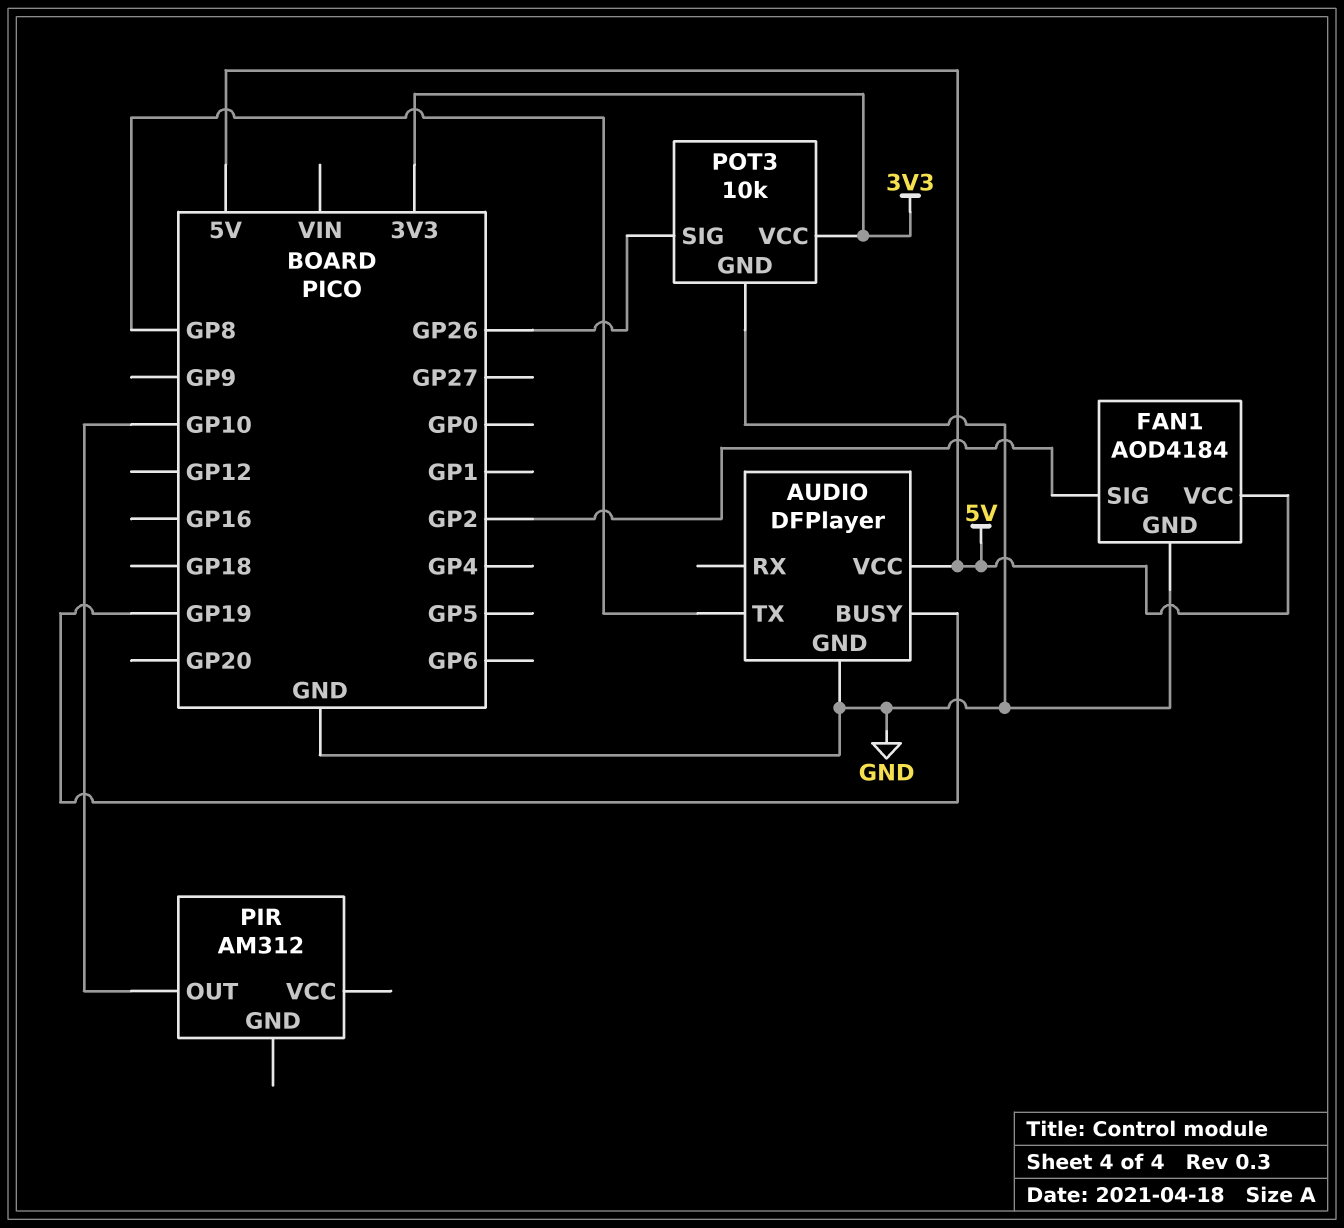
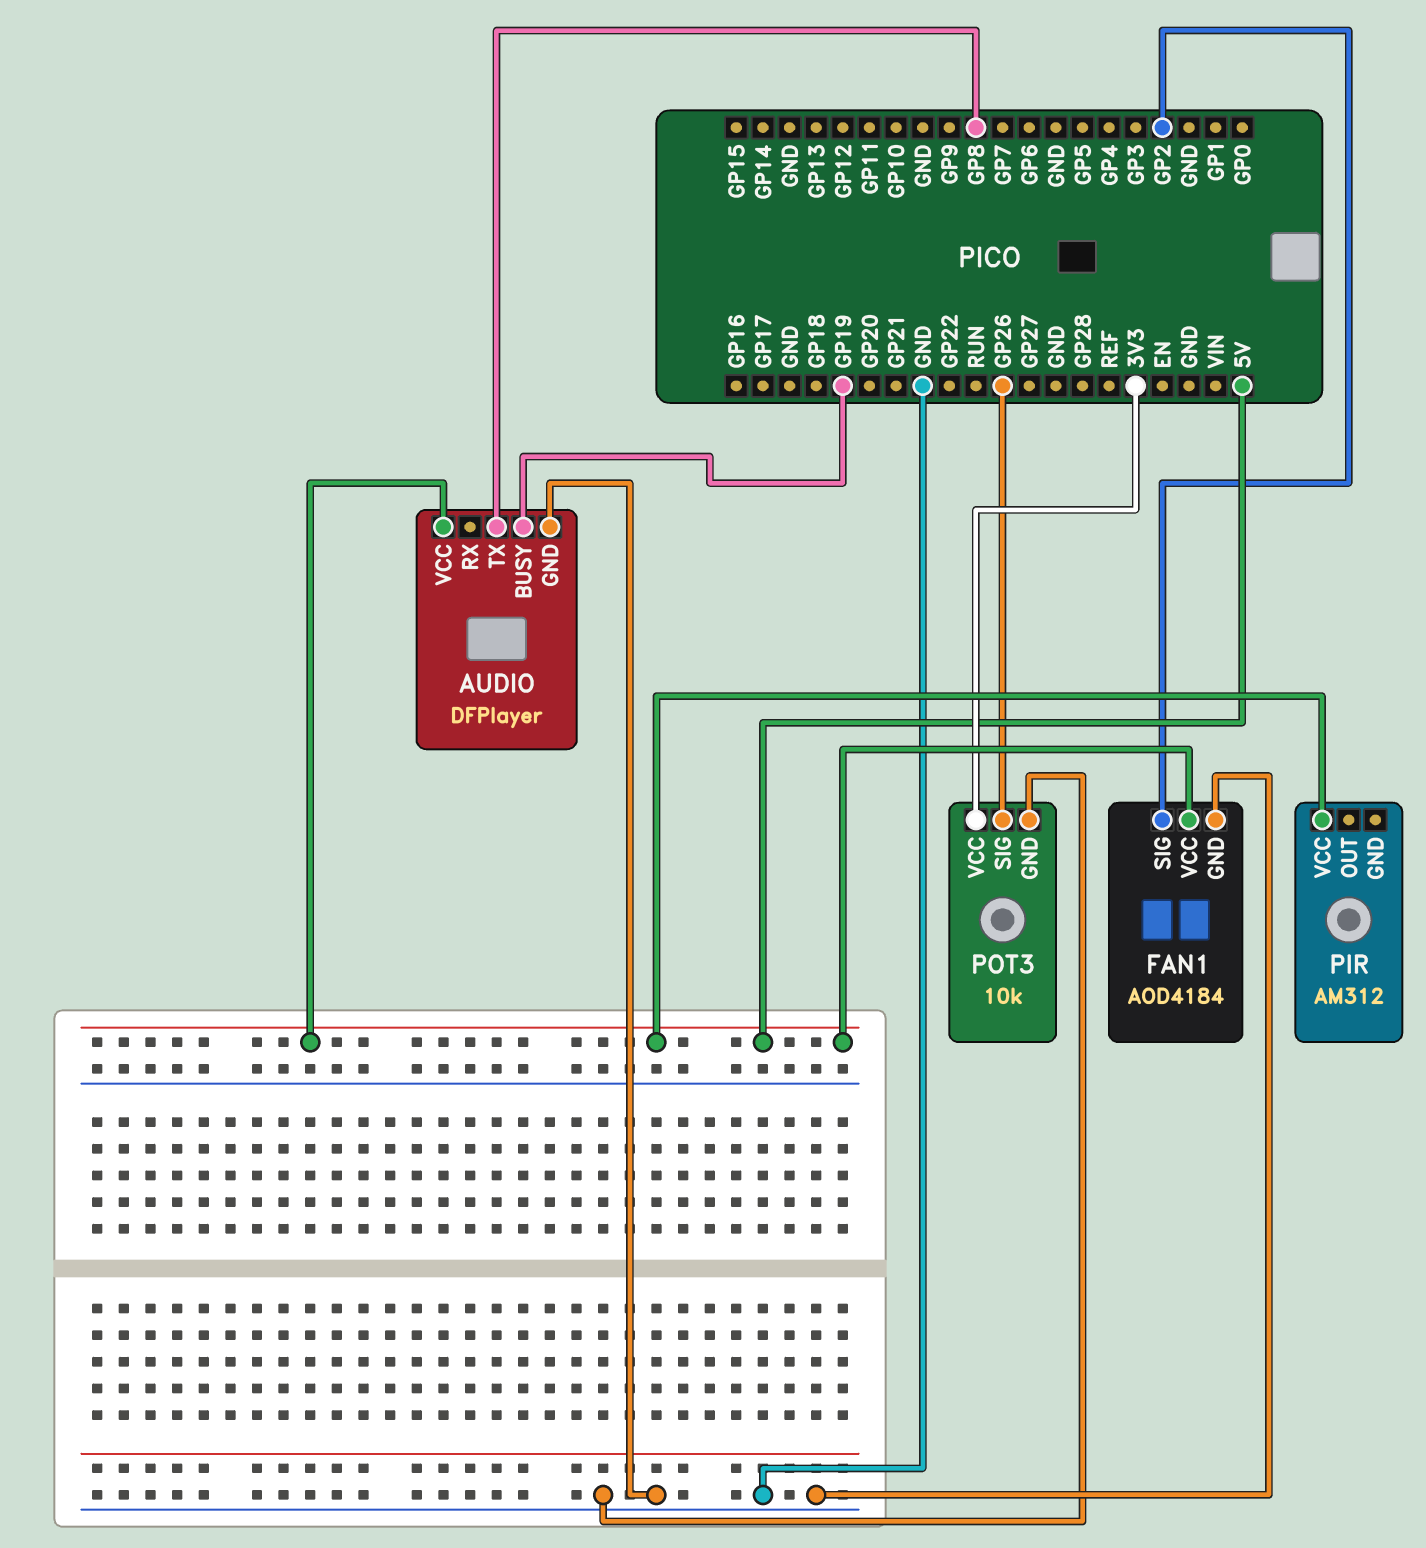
PIR pin OUT: GP10 -> none
PIR pin VCC: none -> 5V

